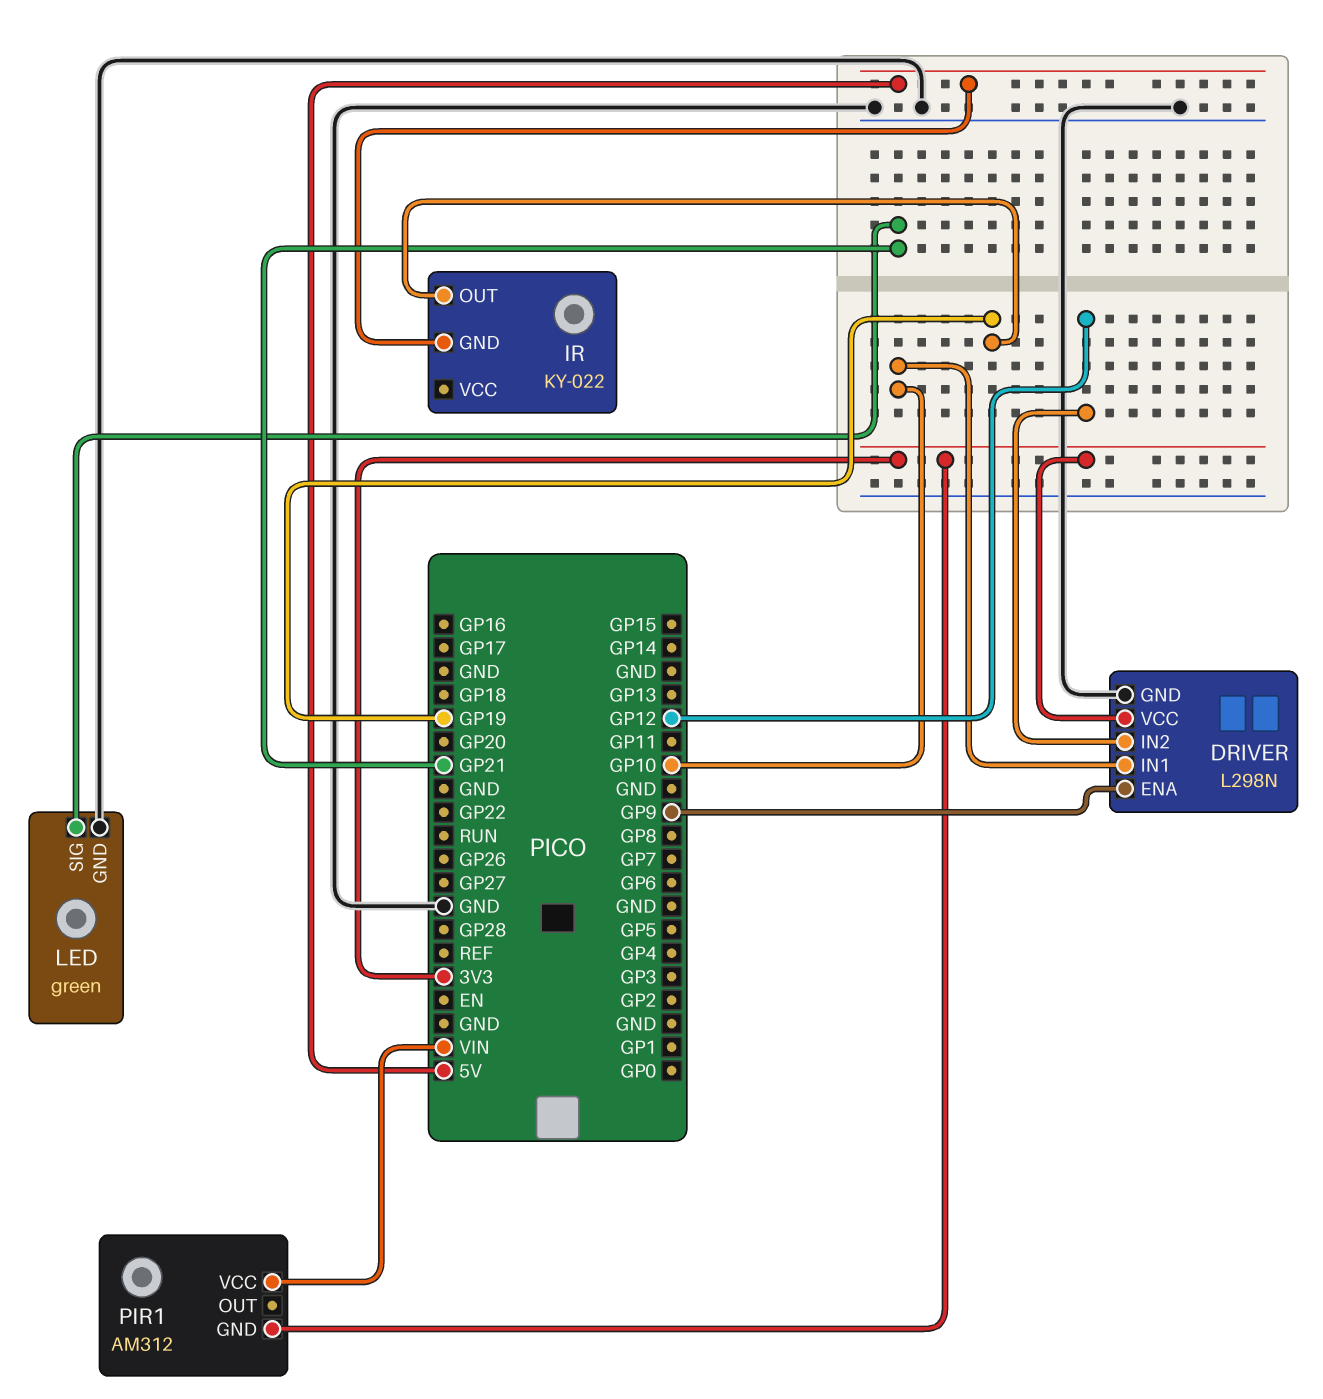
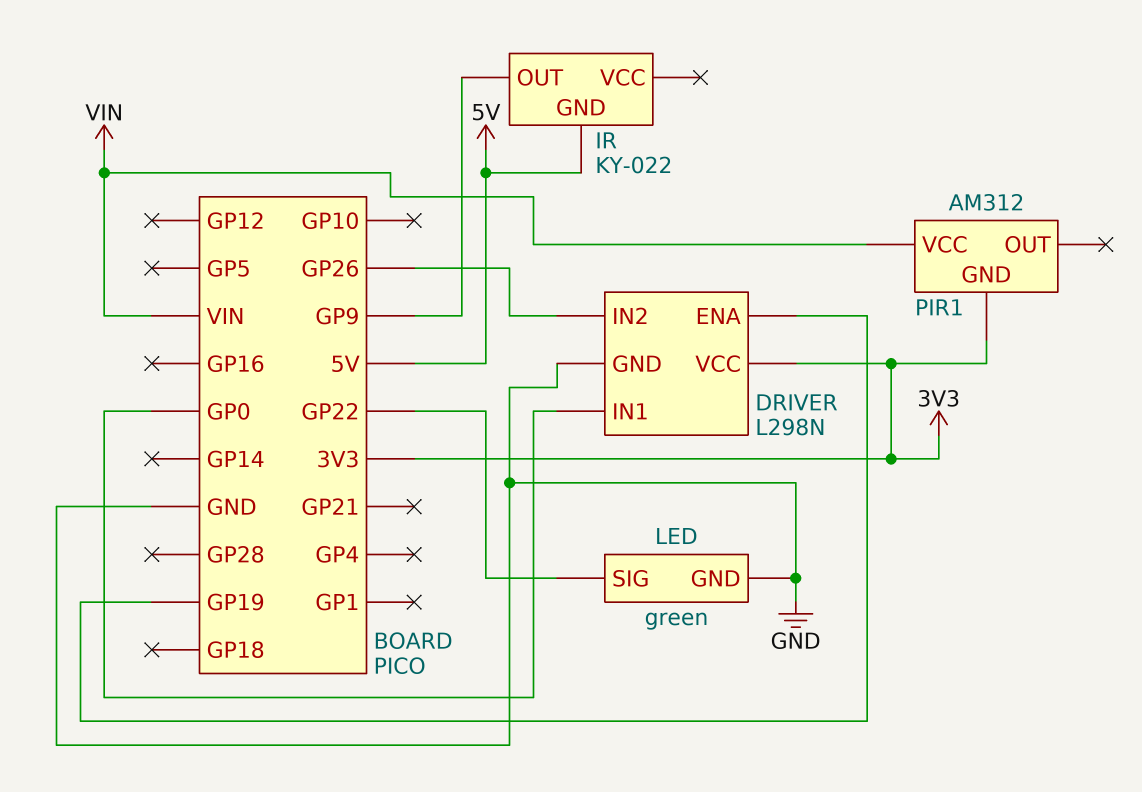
DRIVER pin ENA: GP9 -> GP19
DRIVER pin IN1: GP10 -> GP0
DRIVER pin IN2: GP12 -> GP26
IR pin OUT: GP19 -> GP9
LED pin SIG: GP21 -> GP22

